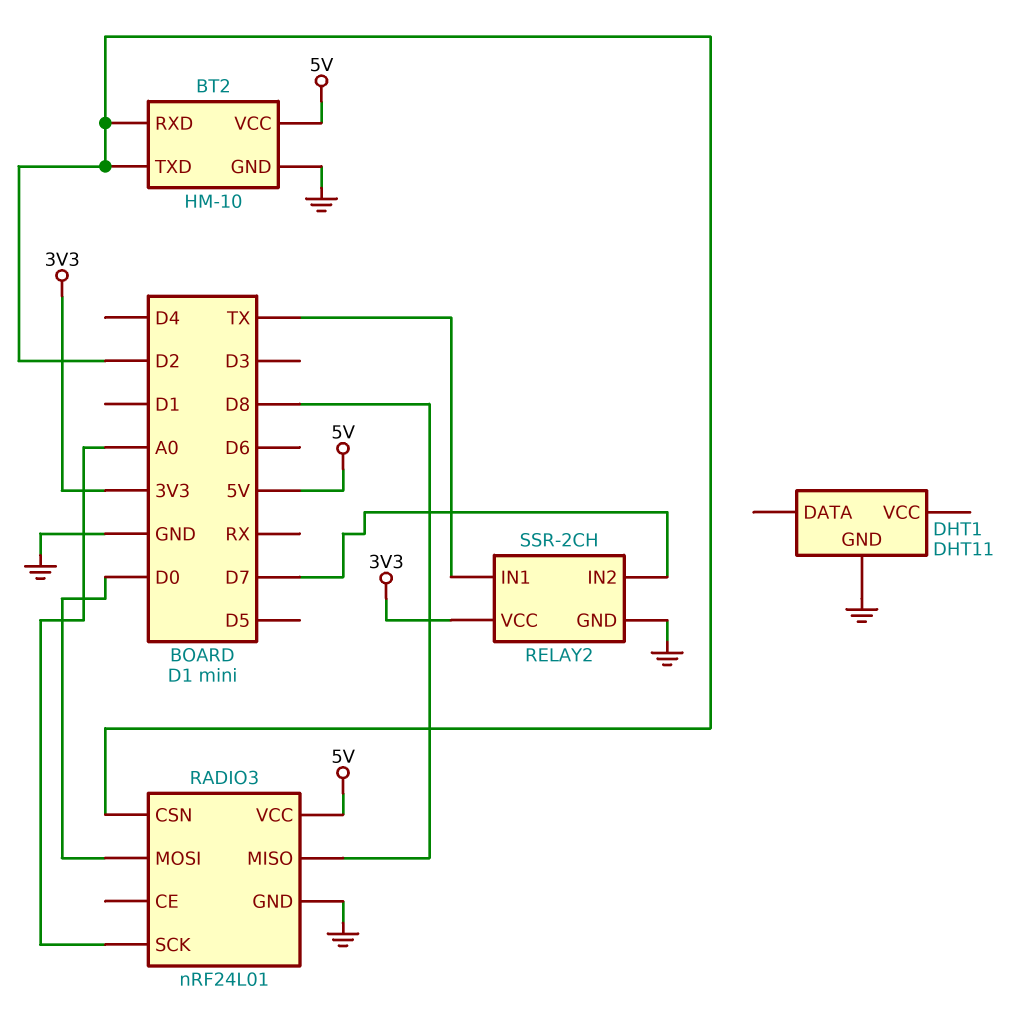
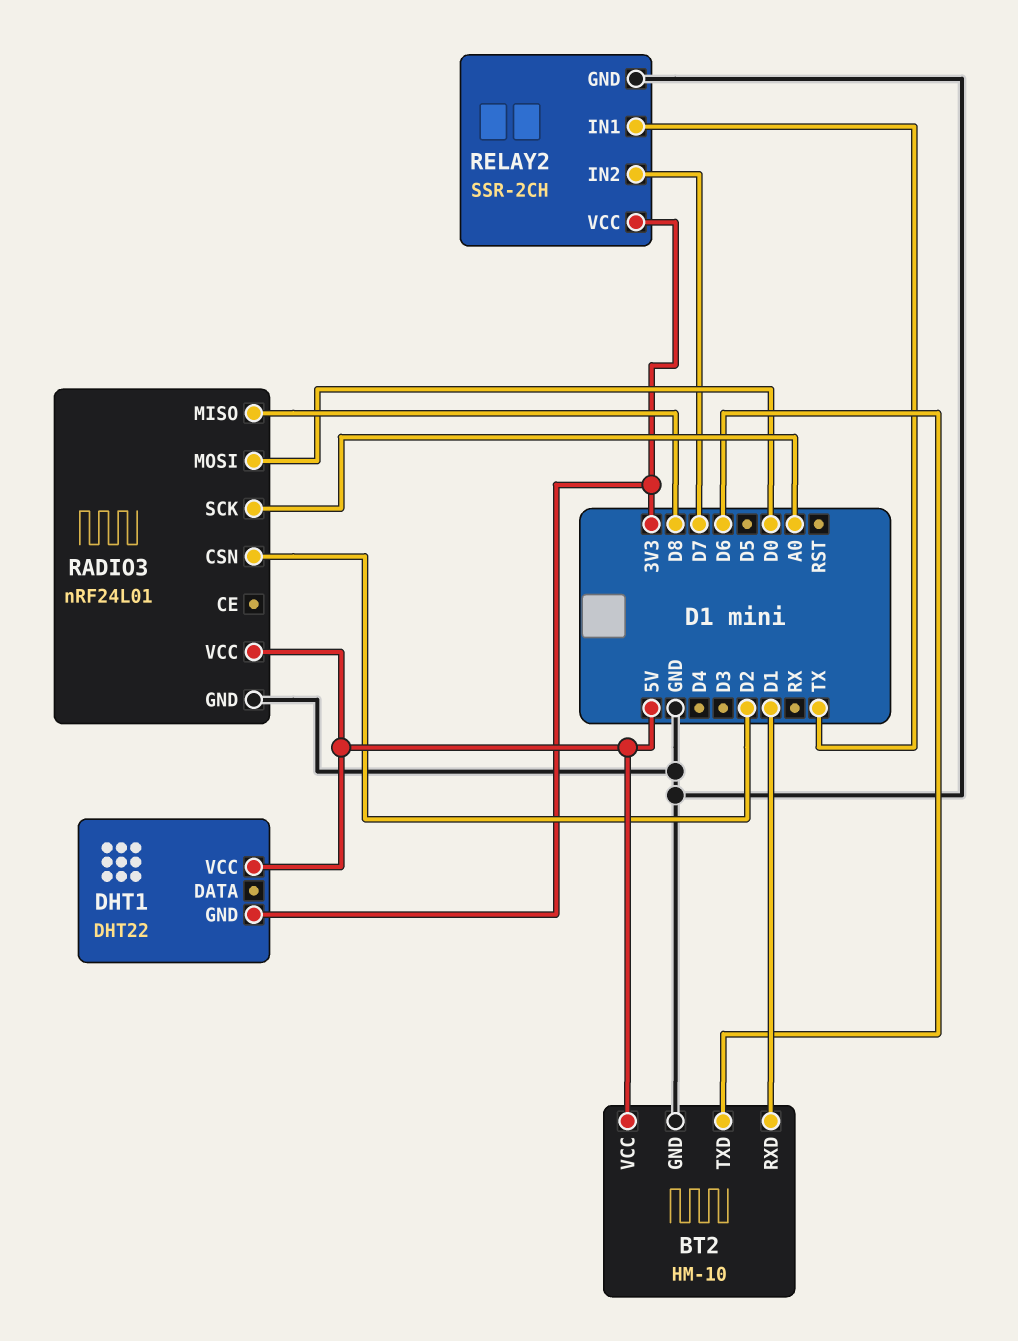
BT2 pin RXD: D2 -> D1
BT2 pin TXD: D2 -> D6
DHT1: DHT11 -> DHT22
DHT1 pin GND: GND -> 3V3
DHT1 pin VCC: none -> 5V

